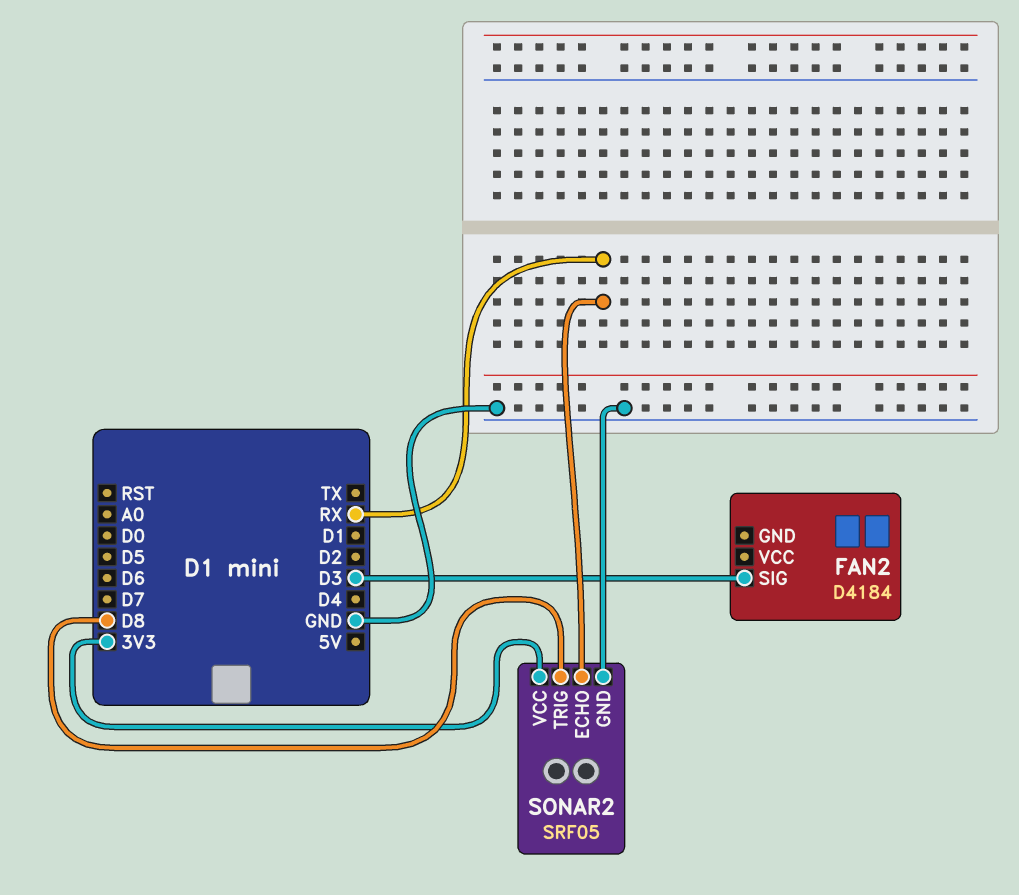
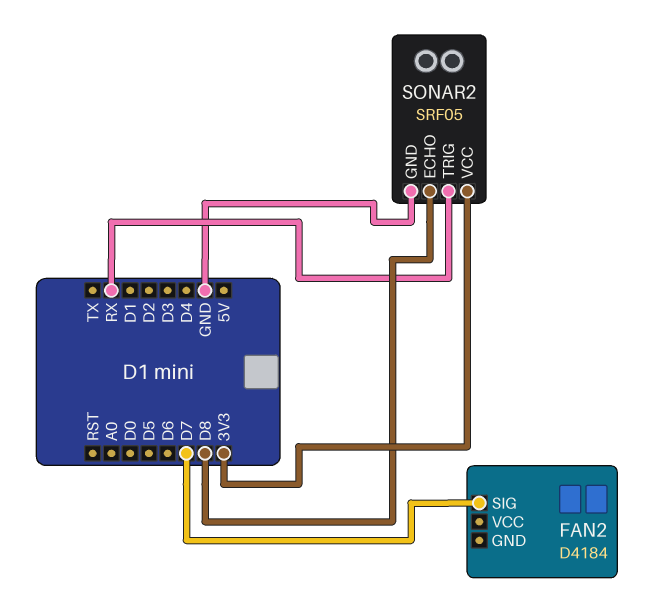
FAN2 pin SIG: D3 -> D7
SONAR2 pin ECHO: RX -> D8
SONAR2 pin TRIG: D8 -> RX

